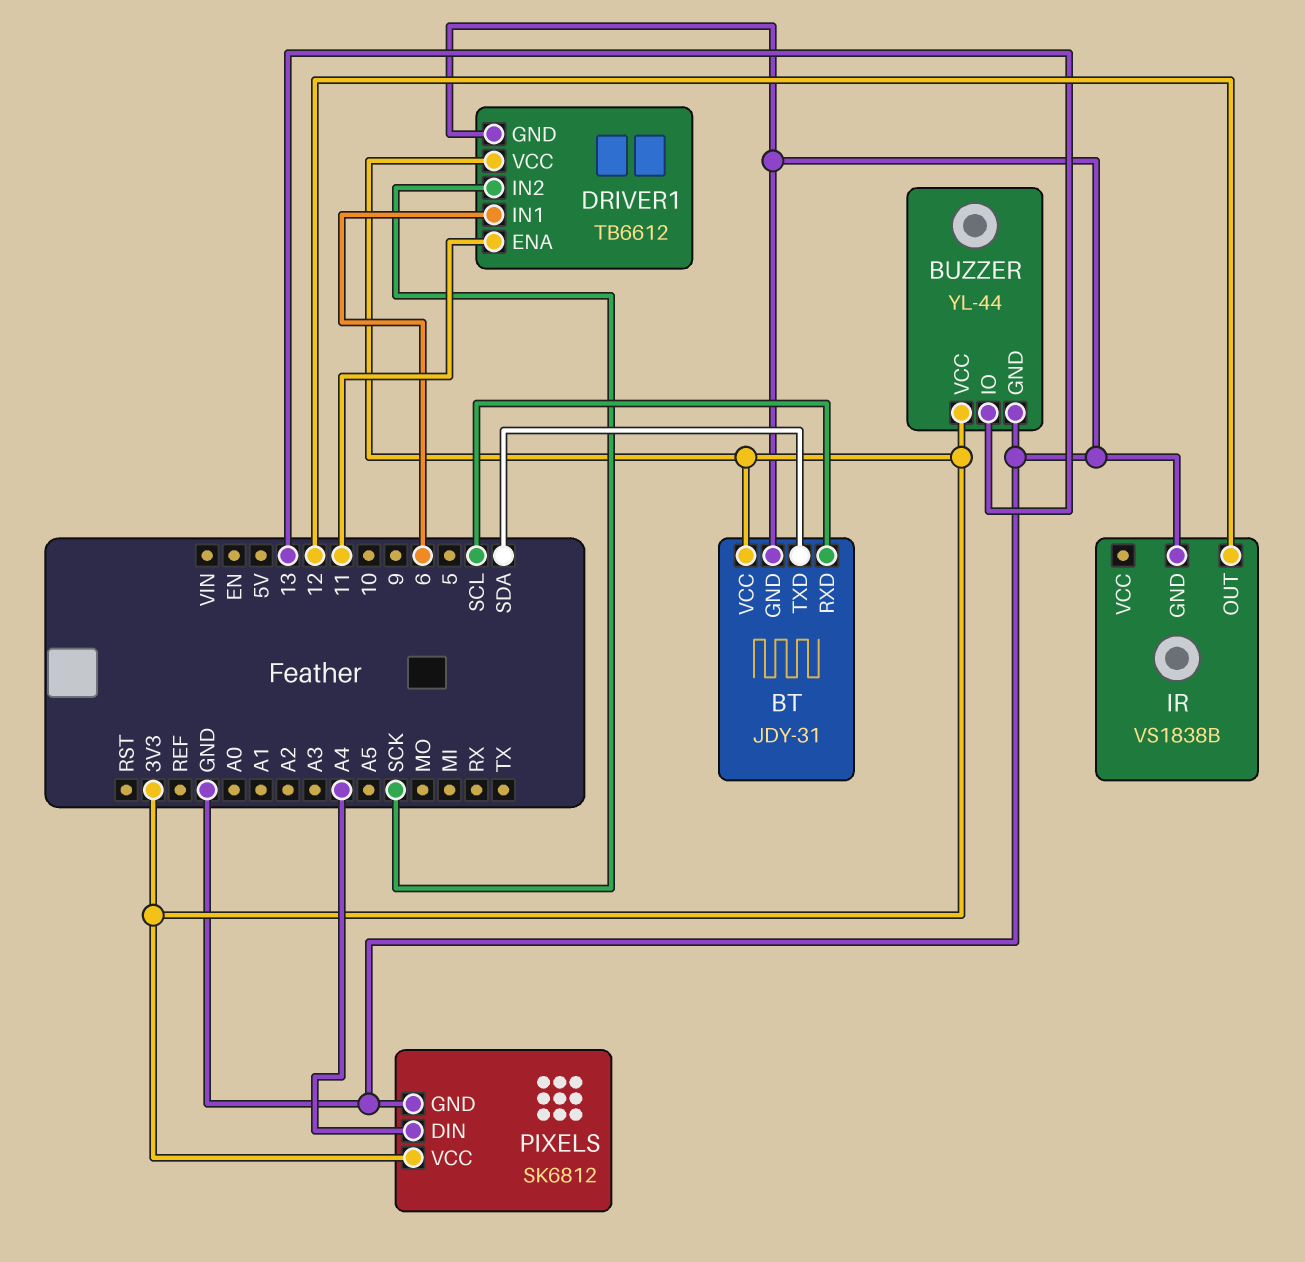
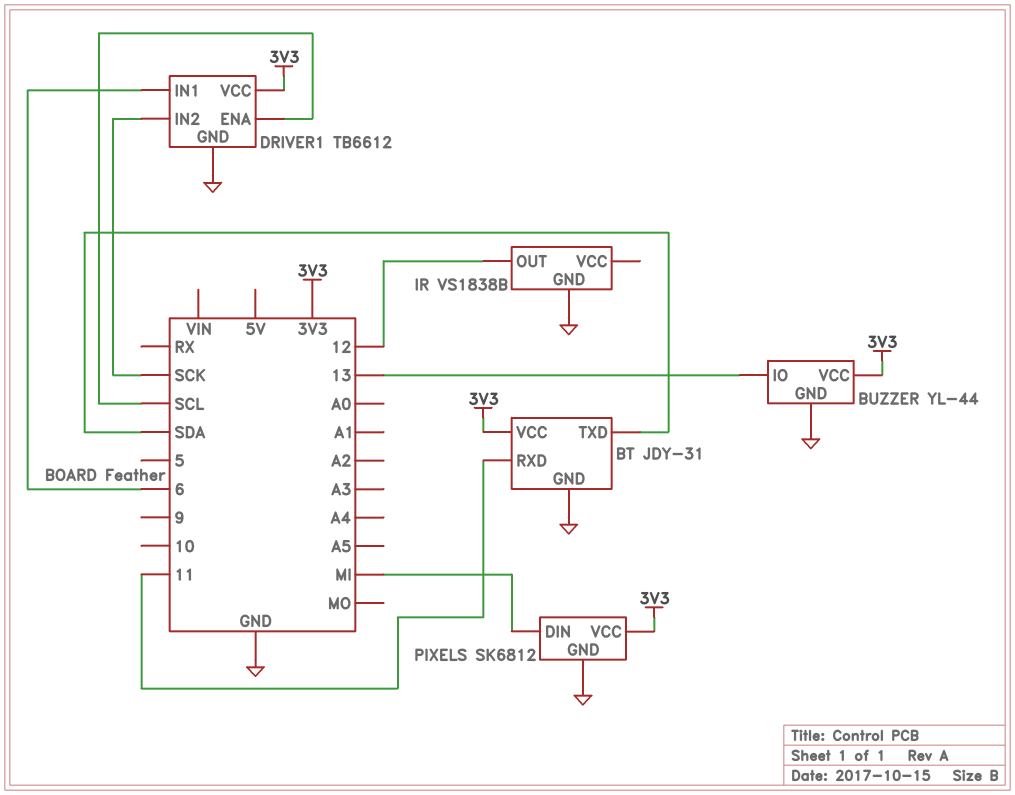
BT pin RXD: SCL -> 11
DRIVER1 pin ENA: 11 -> SCL
PIXELS pin DIN: A4 -> MI

